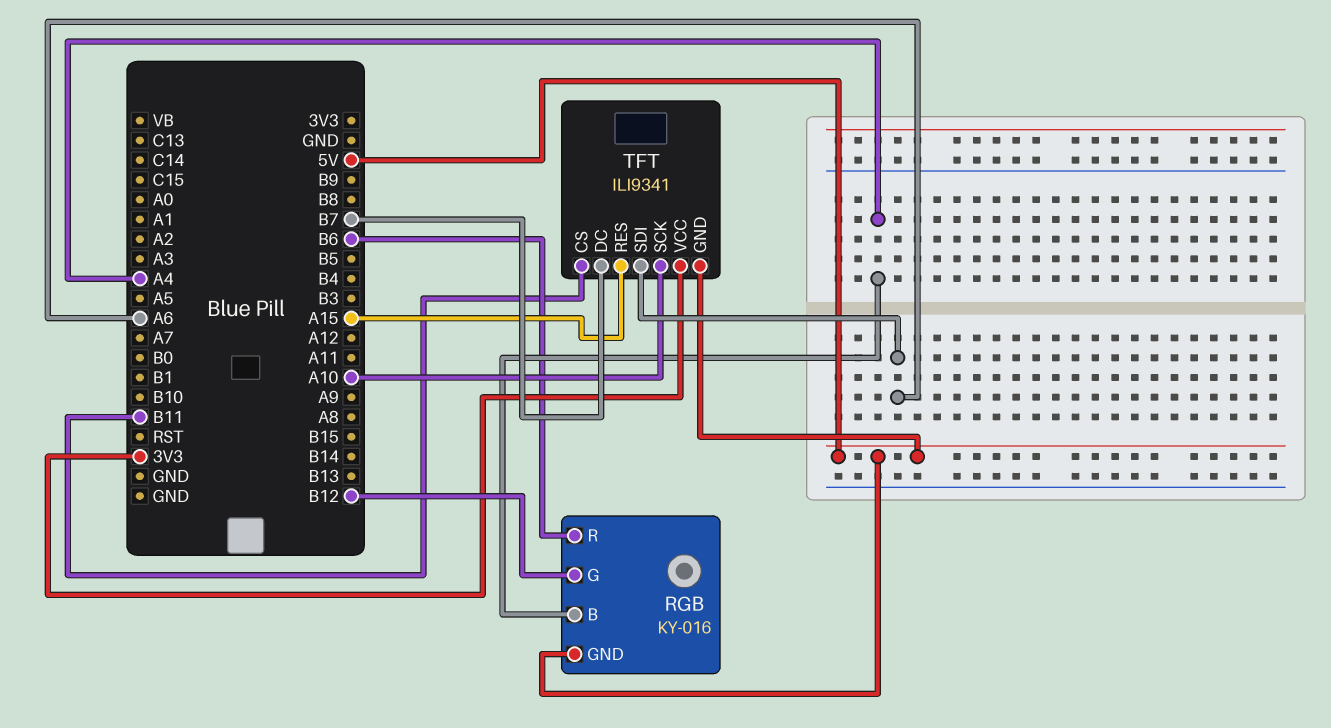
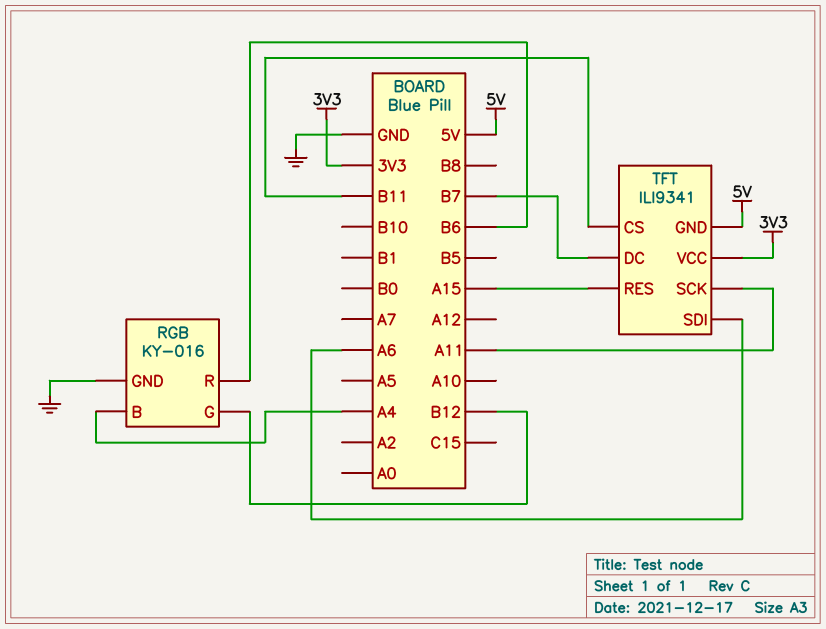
RGB pin GND: 5V -> GND
TFT pin SCK: A10 -> A11

